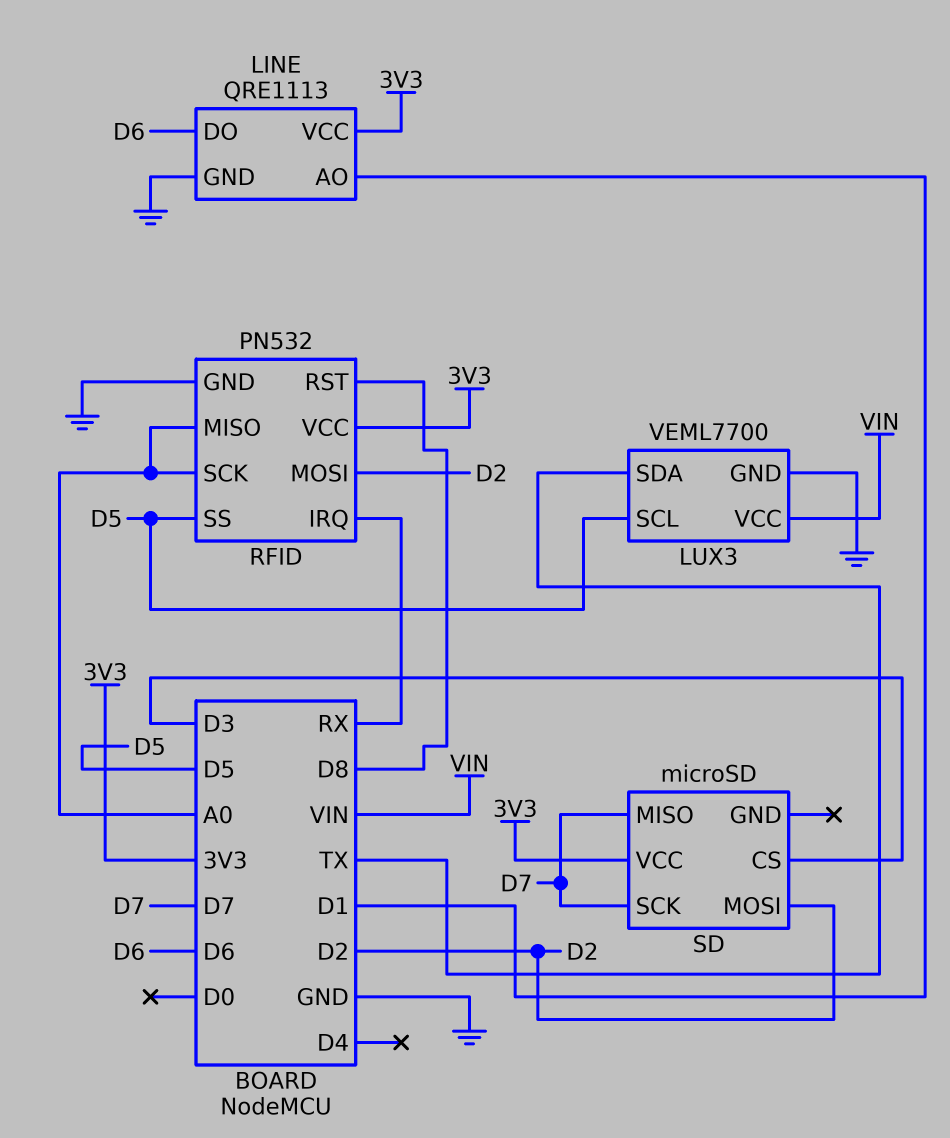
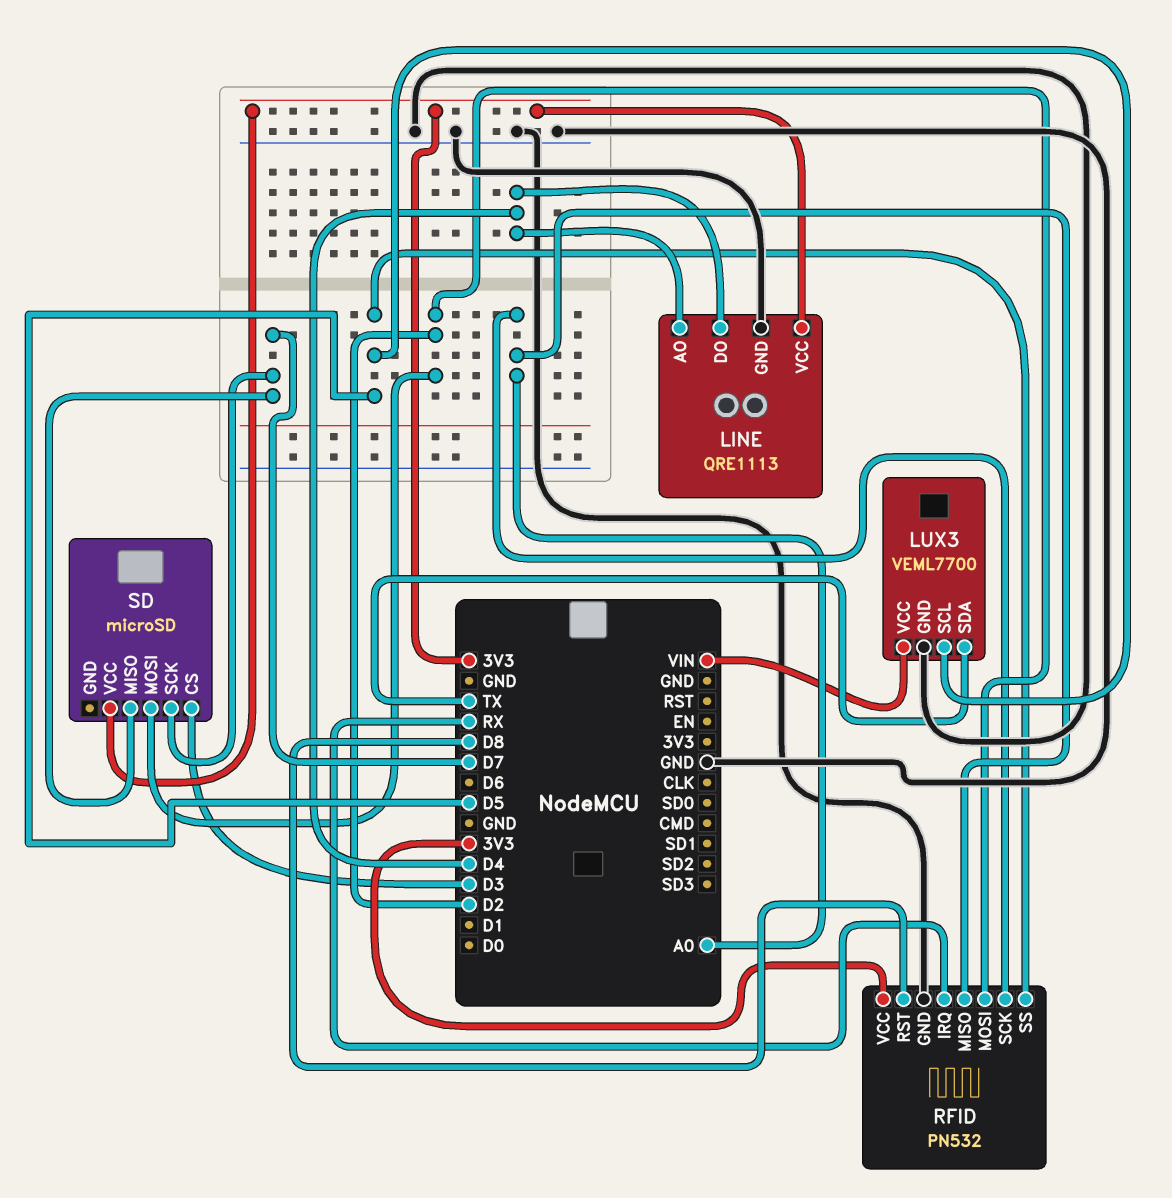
LINE pin AO: D1 -> D4
LINE pin DO: D6 -> D4

